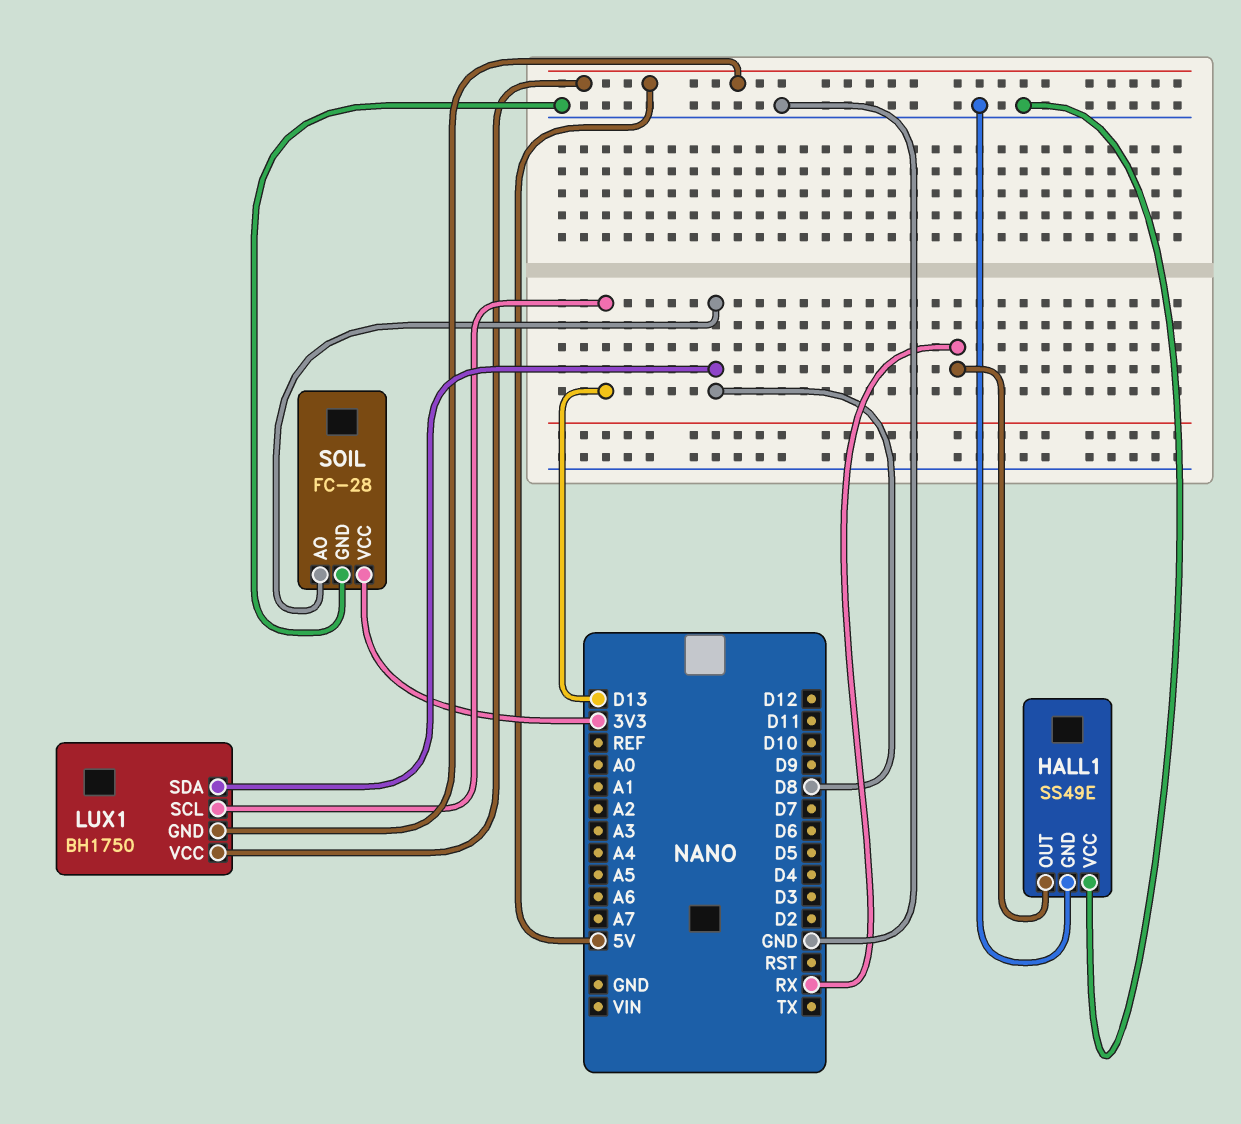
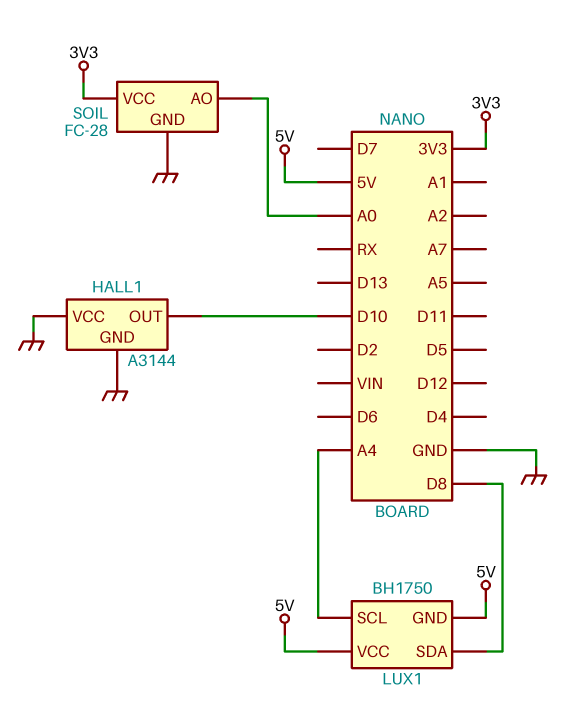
HALL1: SS49E -> A3144
HALL1 pin OUT: RX -> D10
LUX1 pin SCL: D13 -> A4
SOIL pin AO: D8 -> A0

